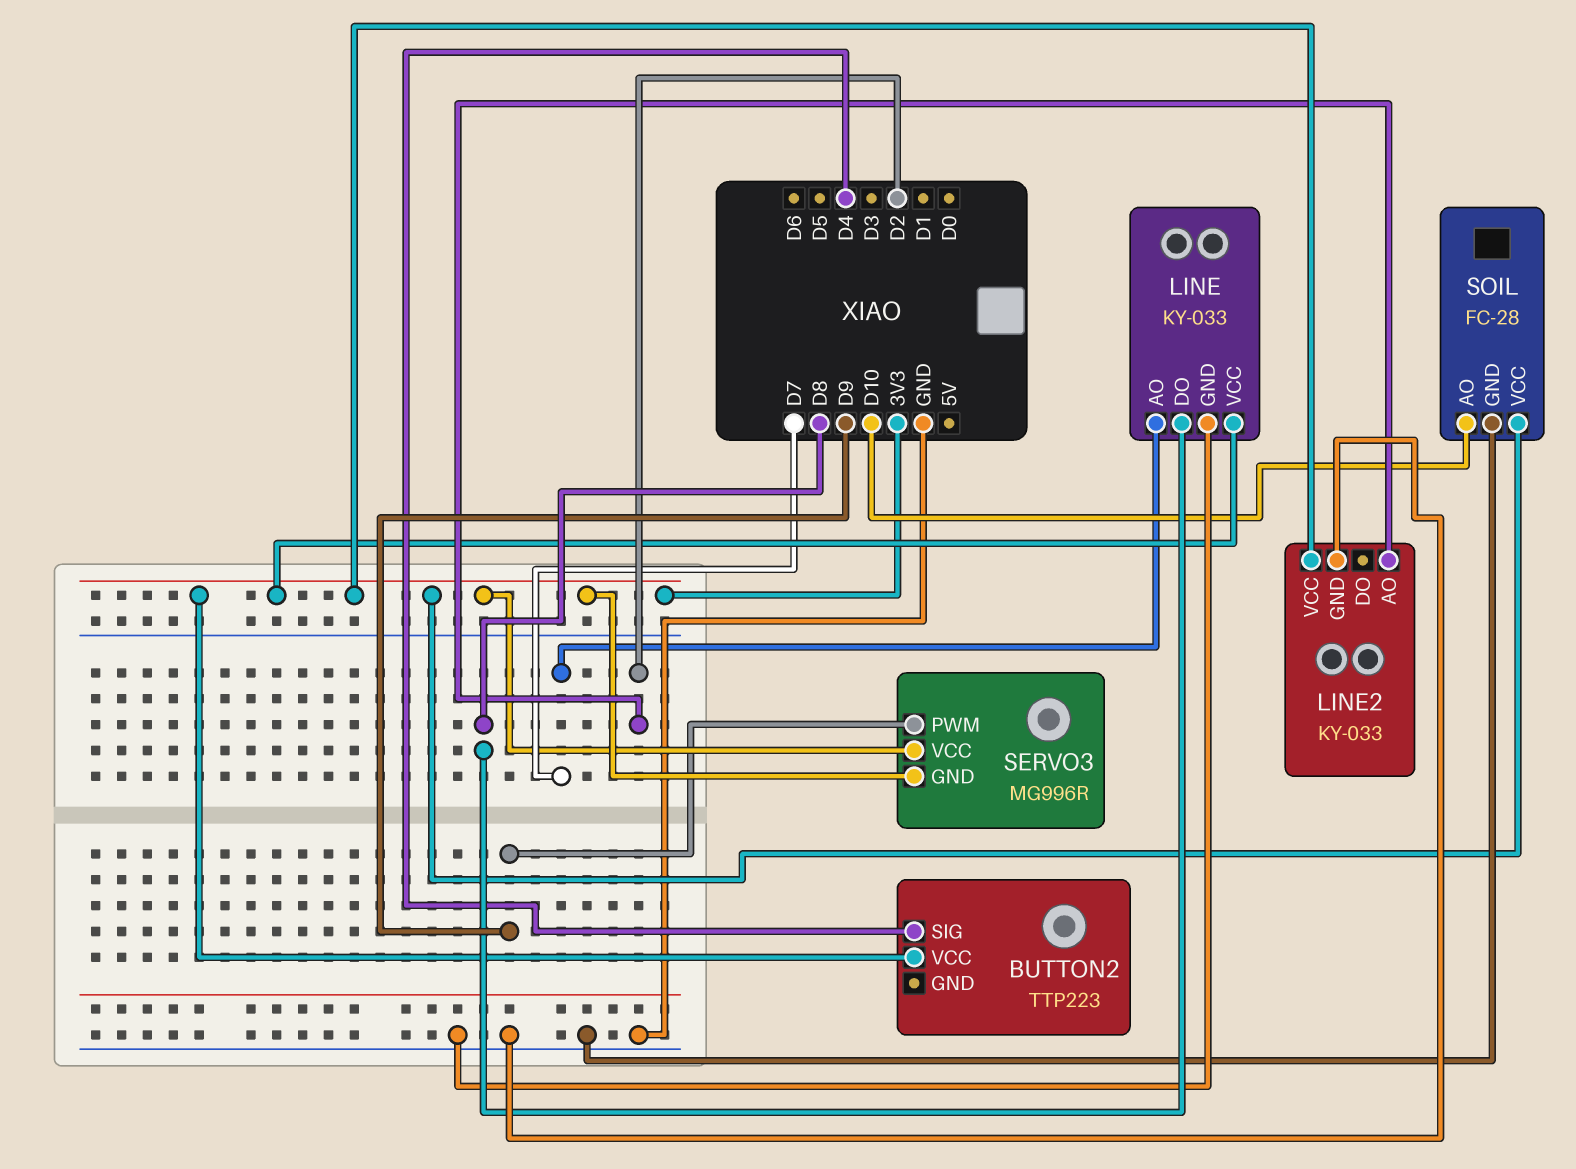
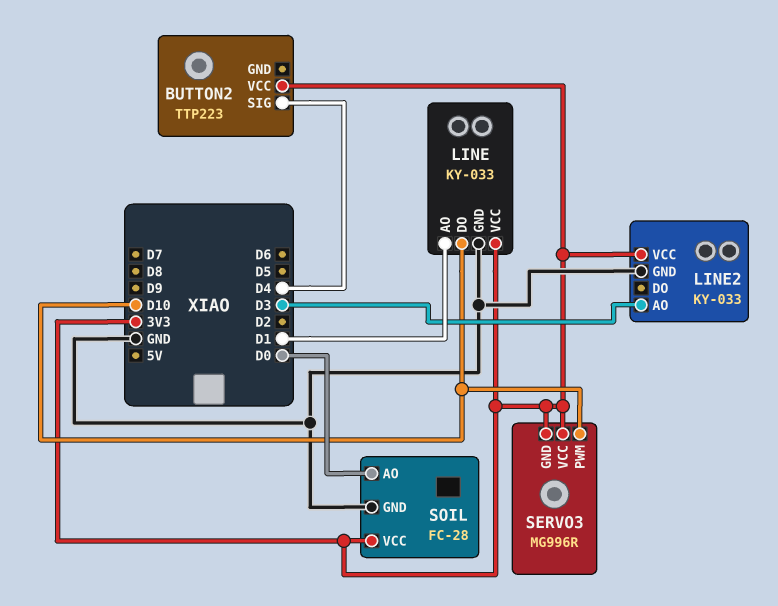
LINE pin AO: D7 -> D1
LINE pin DO: D8 -> D10
LINE2 pin AO: D2 -> D3
SERVO3 pin PWM: D9 -> D10
SOIL pin AO: D10 -> D0

